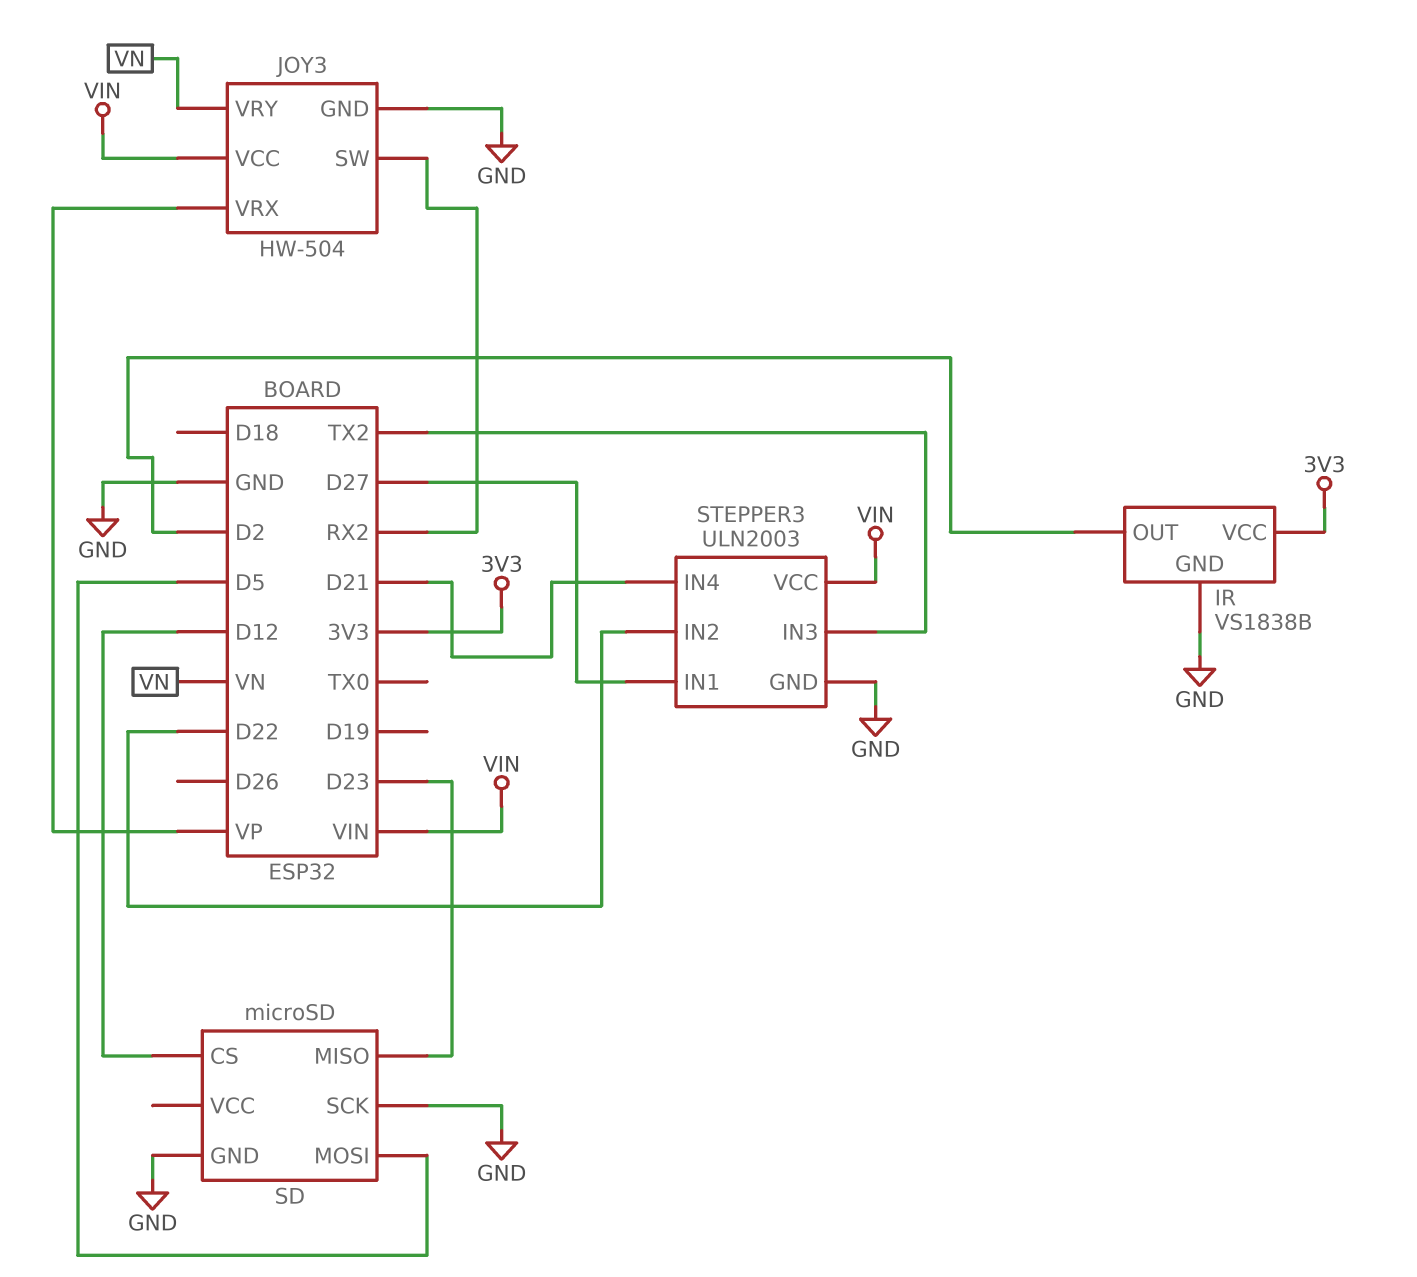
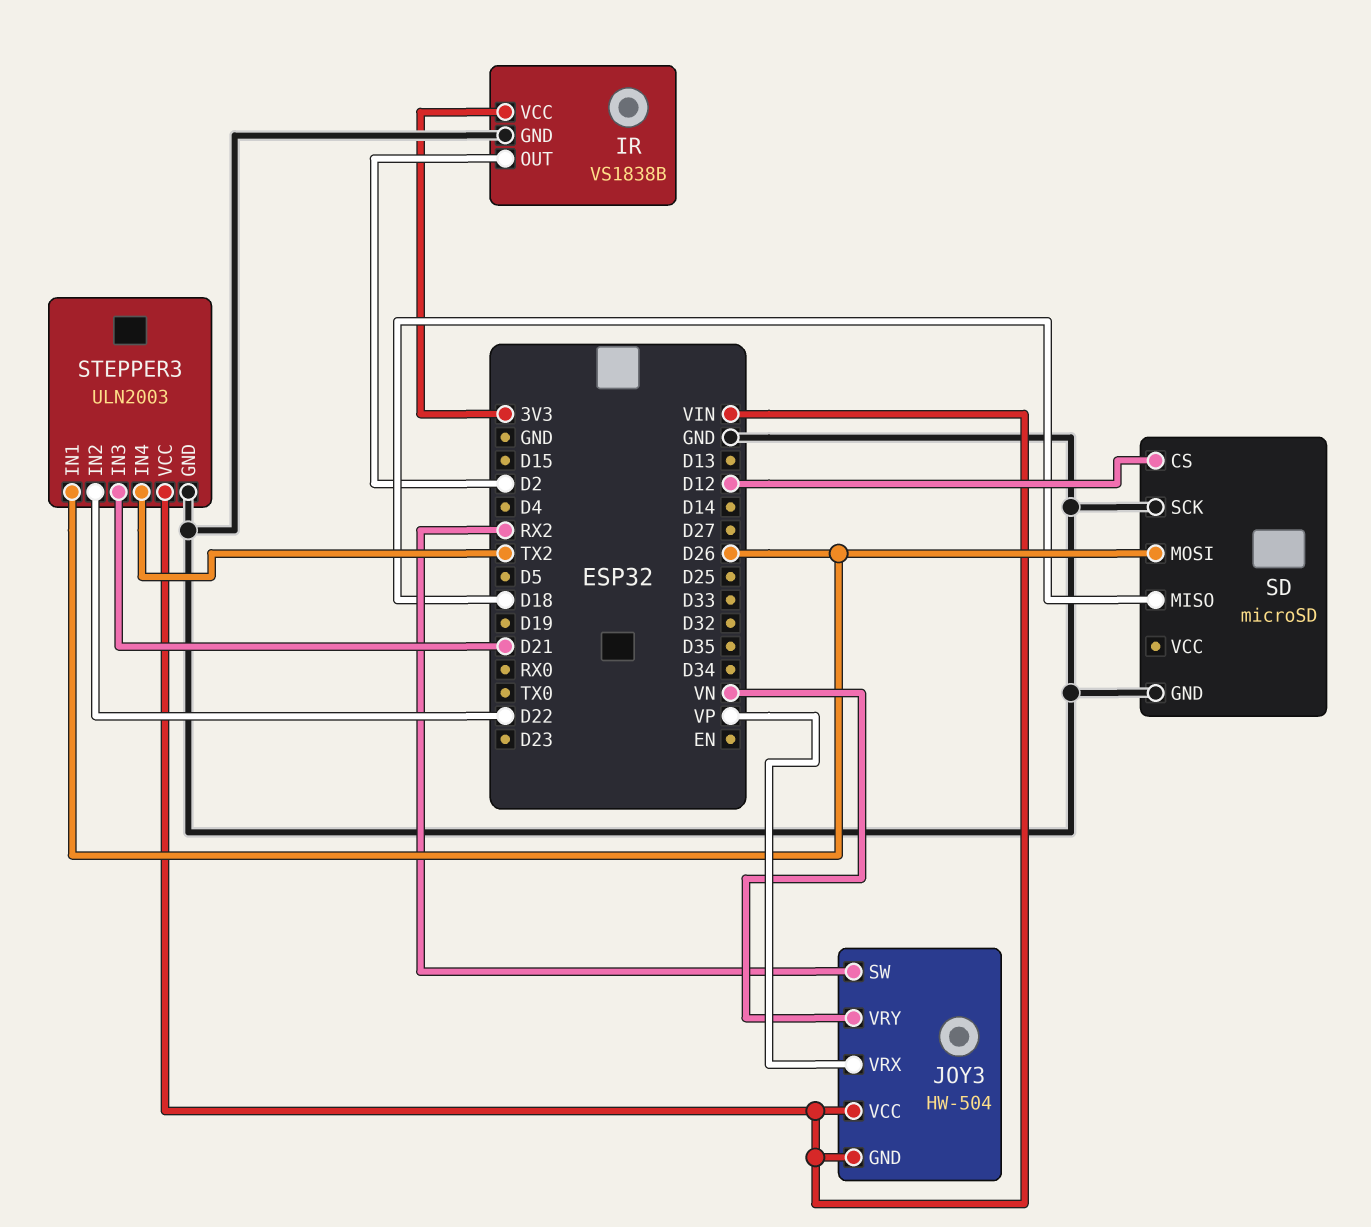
JOY3 pin GND: GND -> VIN
SD pin MISO: D23 -> D18
SD pin MOSI: D5 -> D26
STEPPER3 pin IN1: D27 -> D26
STEPPER3 pin IN3: TX2 -> D21
STEPPER3 pin IN4: D21 -> TX2

